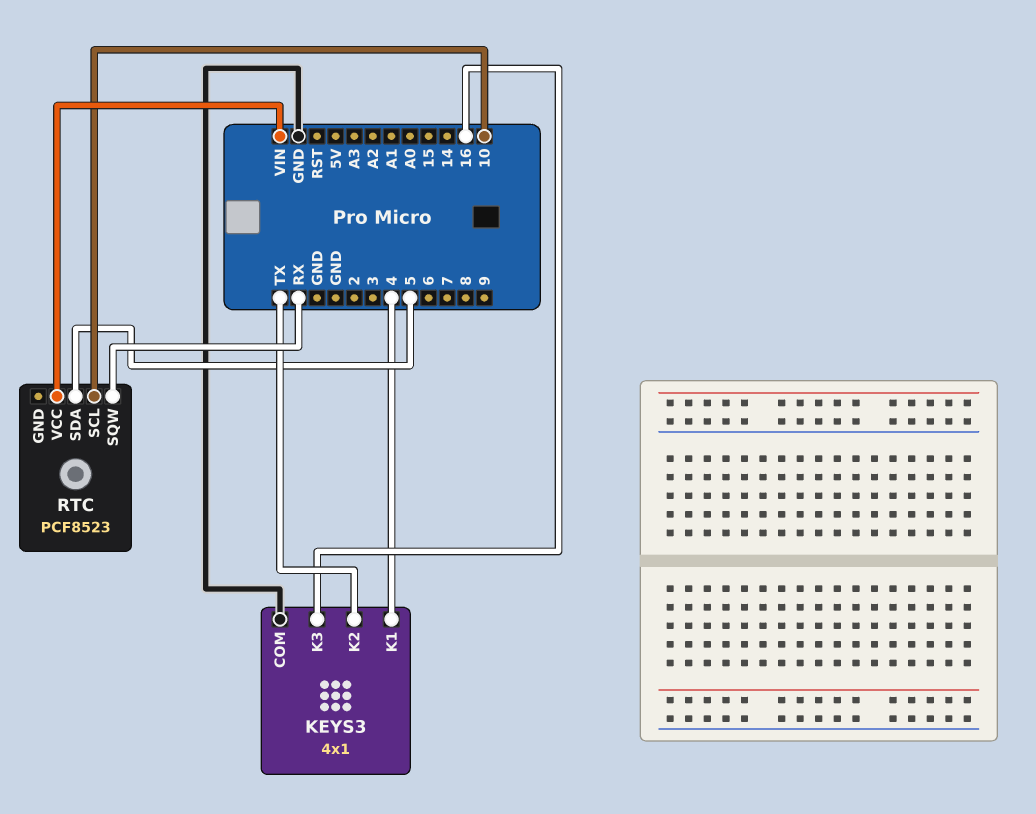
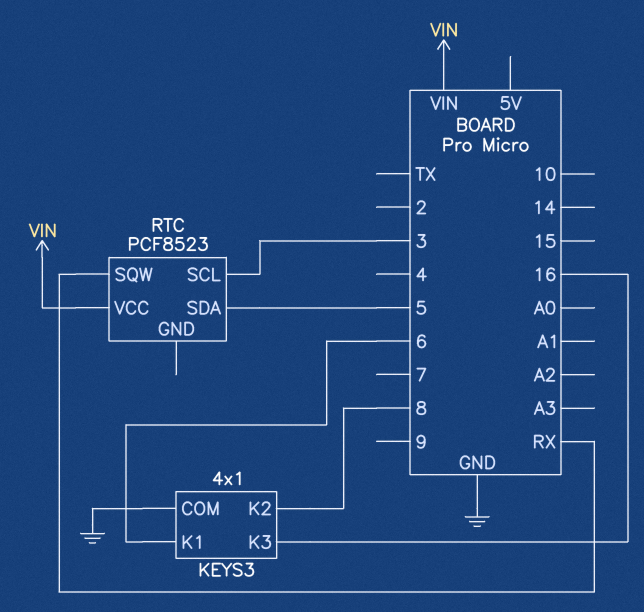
KEYS3 pin K1: 4 -> 6
KEYS3 pin K2: TX -> 8
RTC pin SCL: 10 -> 3

